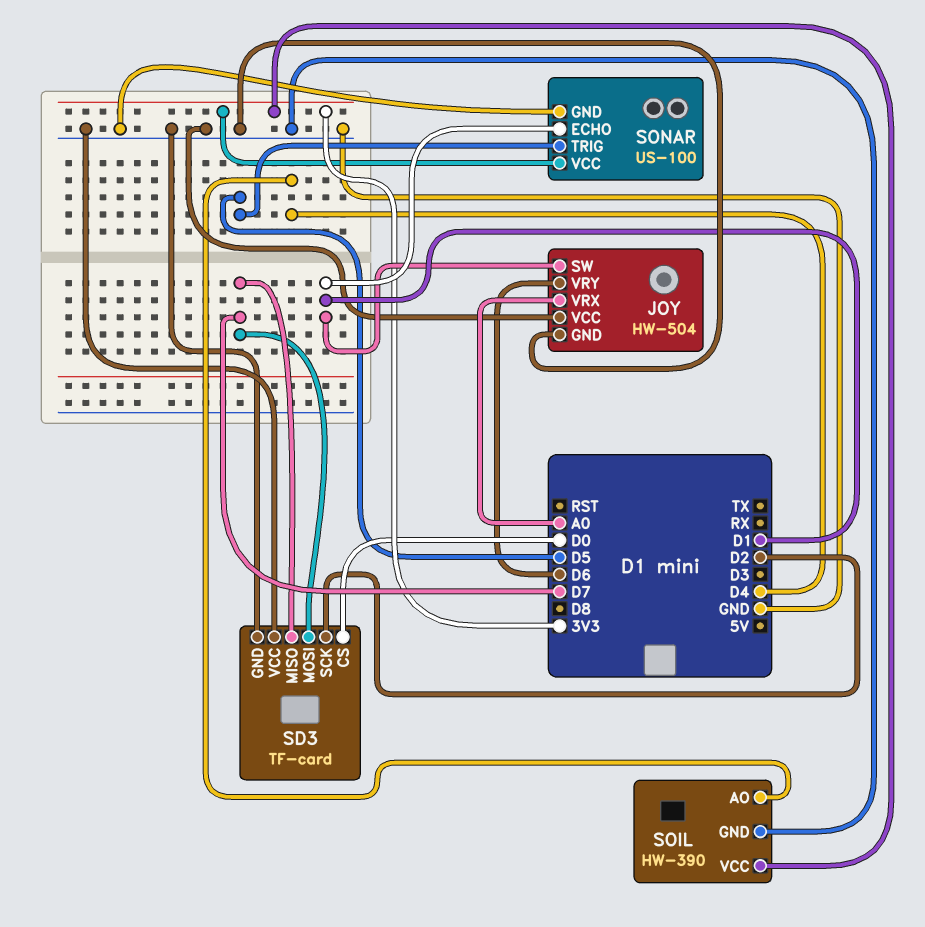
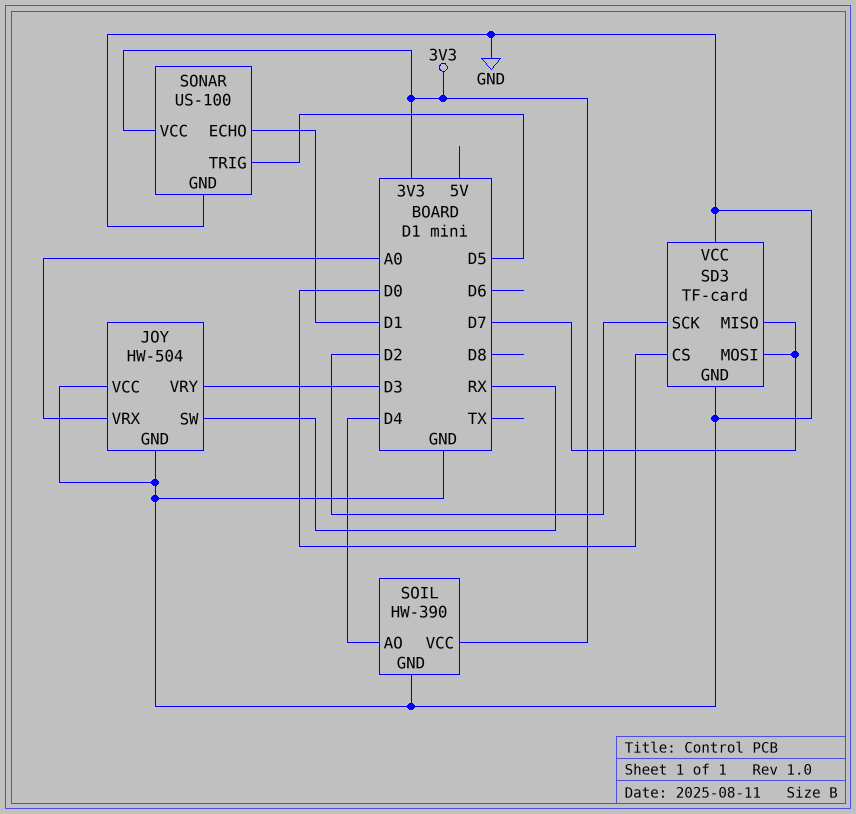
JOY pin SW: D1 -> RX
JOY pin VRY: D6 -> D3

